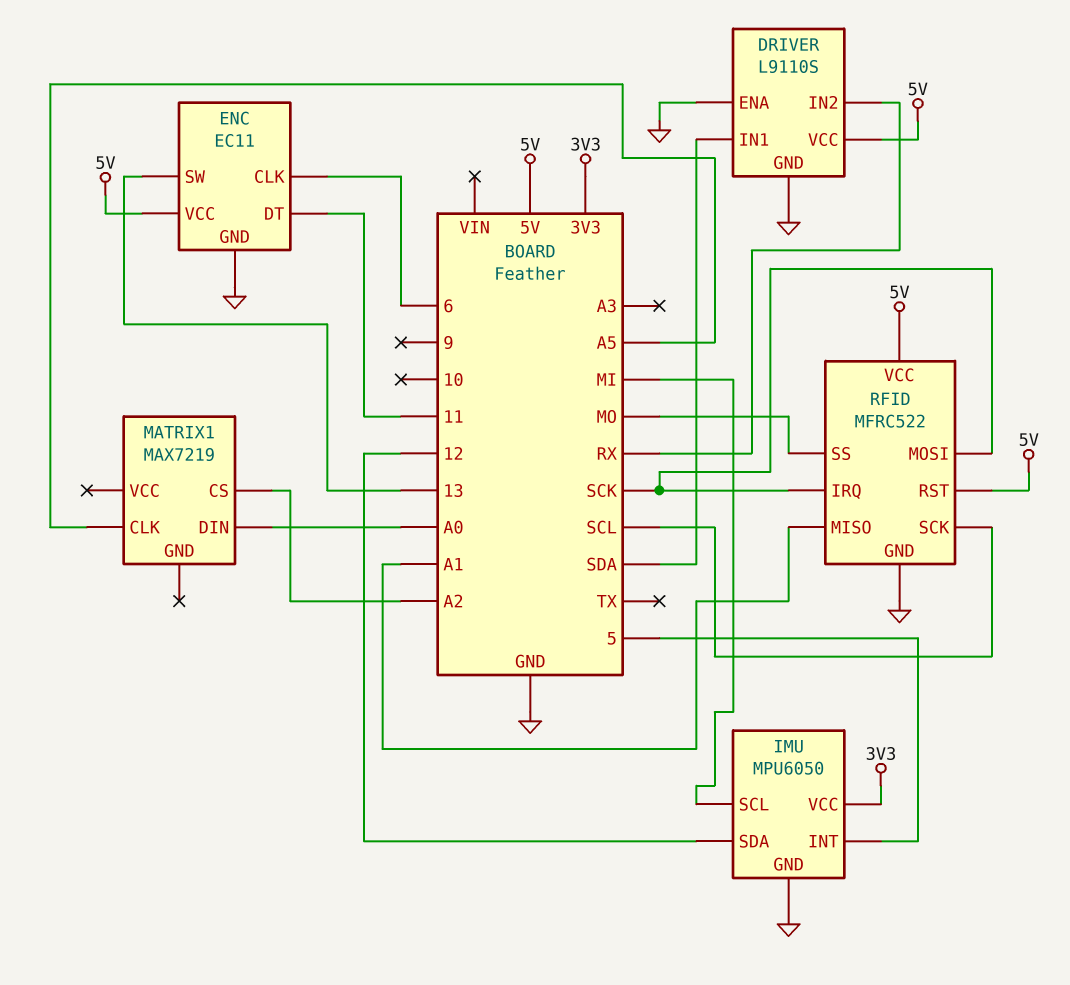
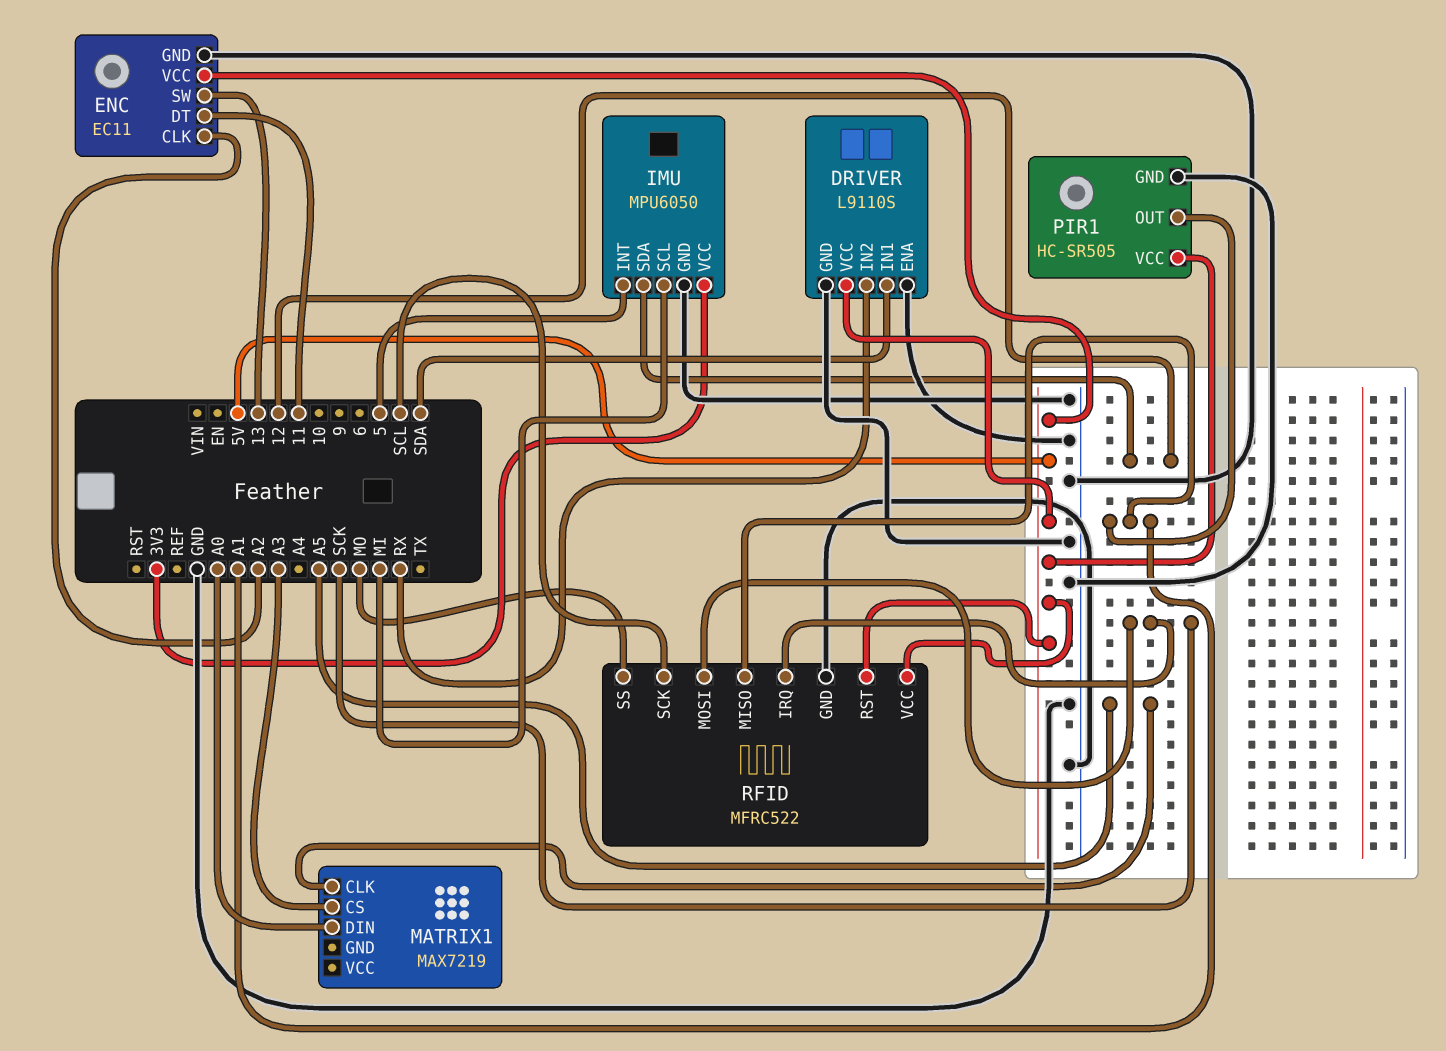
ENC pin CLK: 6 -> A2
MATRIX1 pin CS: A2 -> A3
PIR1: none -> HC-SR505
PIR1 pin GND: none -> GND
PIR1 pin OUT: none -> A1
PIR1 pin VCC: none -> 5V

